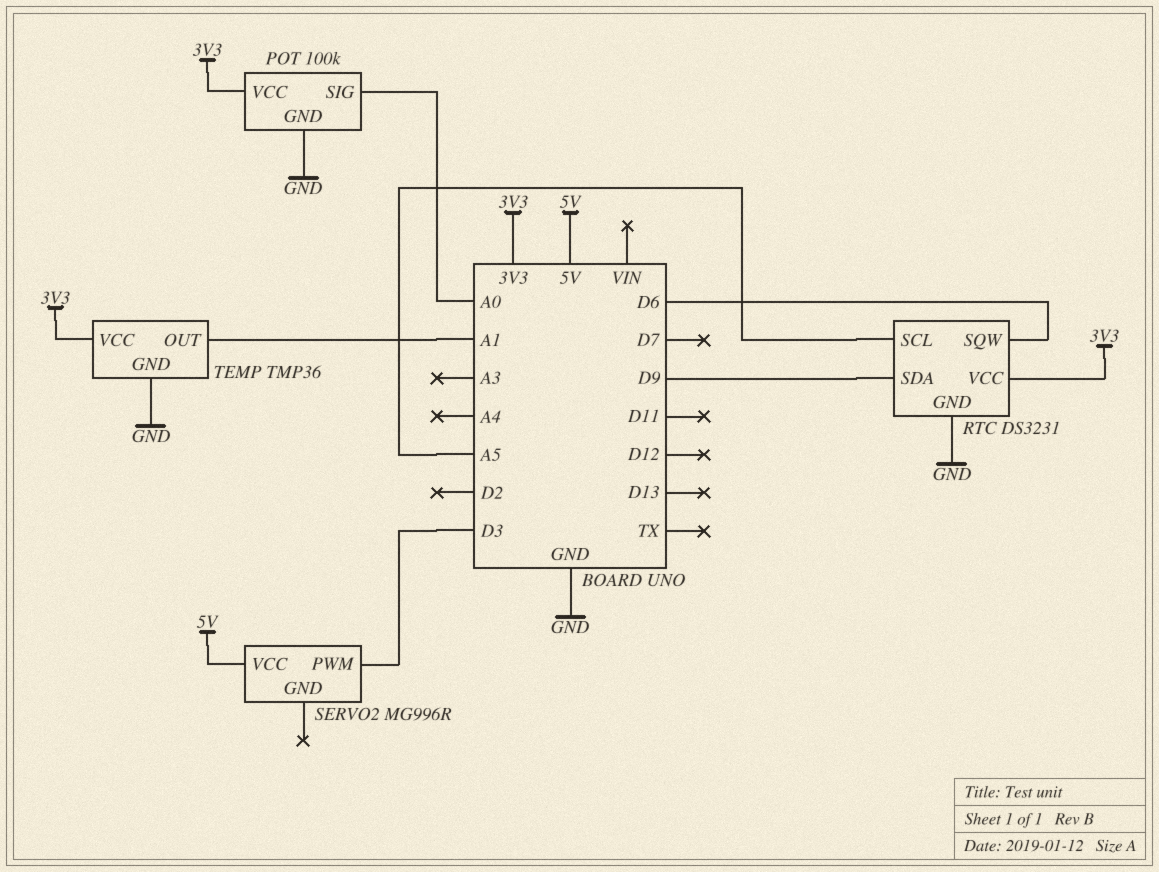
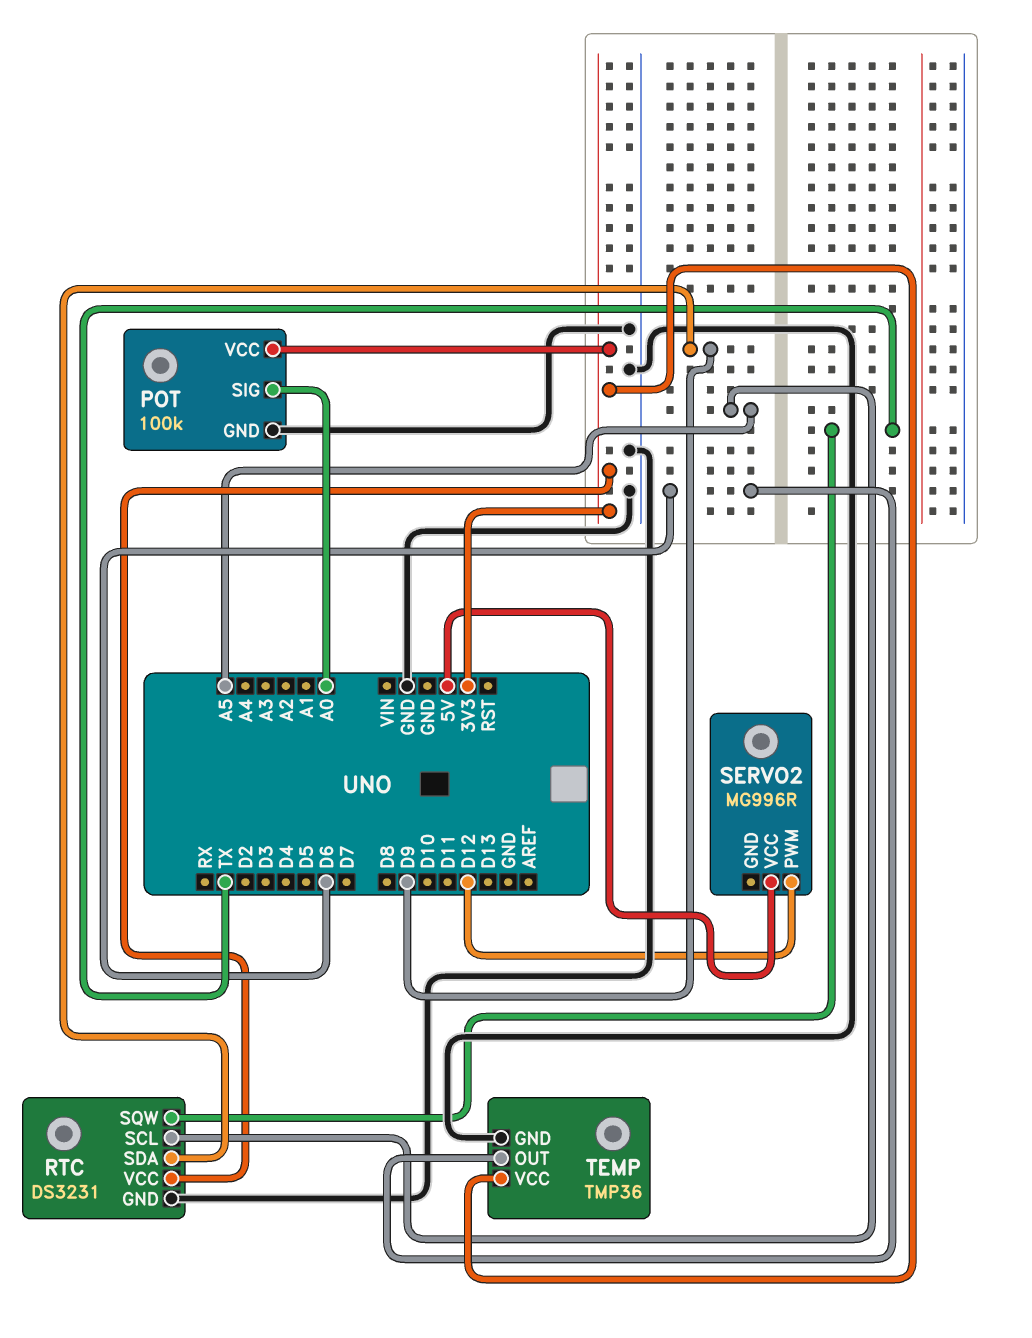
RTC pin SQW: D6 -> TX
SERVO2 pin PWM: D3 -> D12
TEMP pin OUT: A1 -> D6

